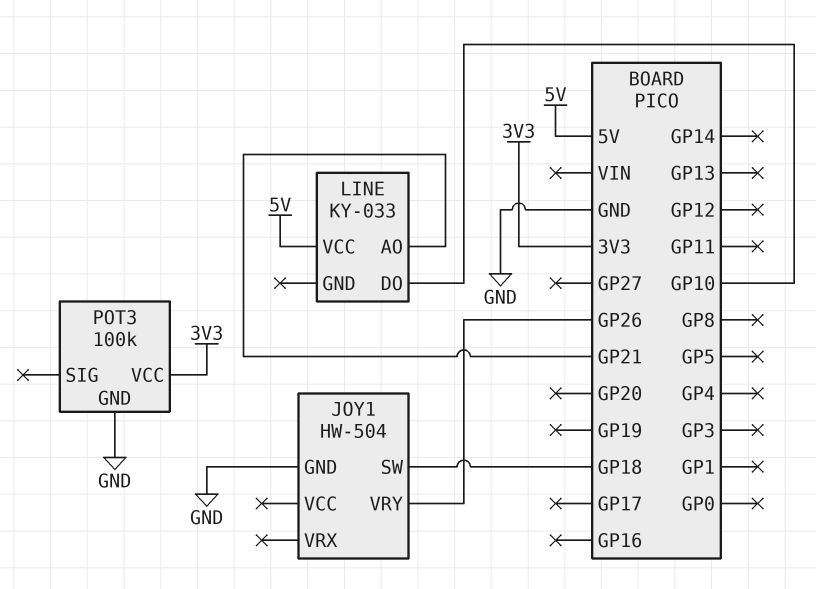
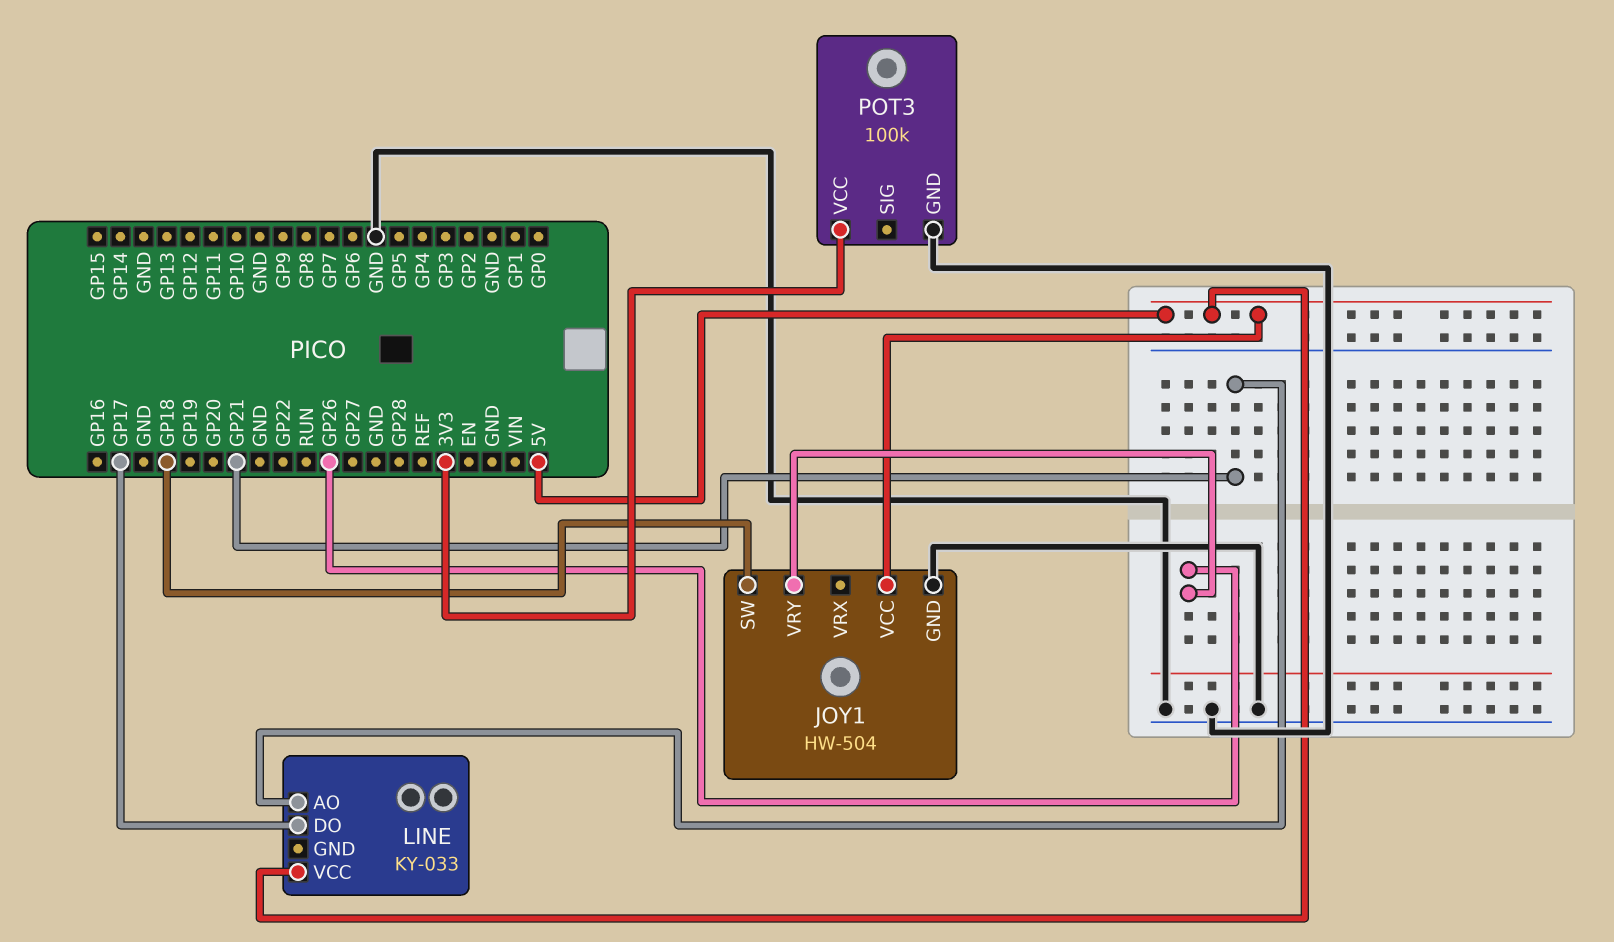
JOY1 pin VCC: none -> 5V
LINE pin DO: GP10 -> GP17

